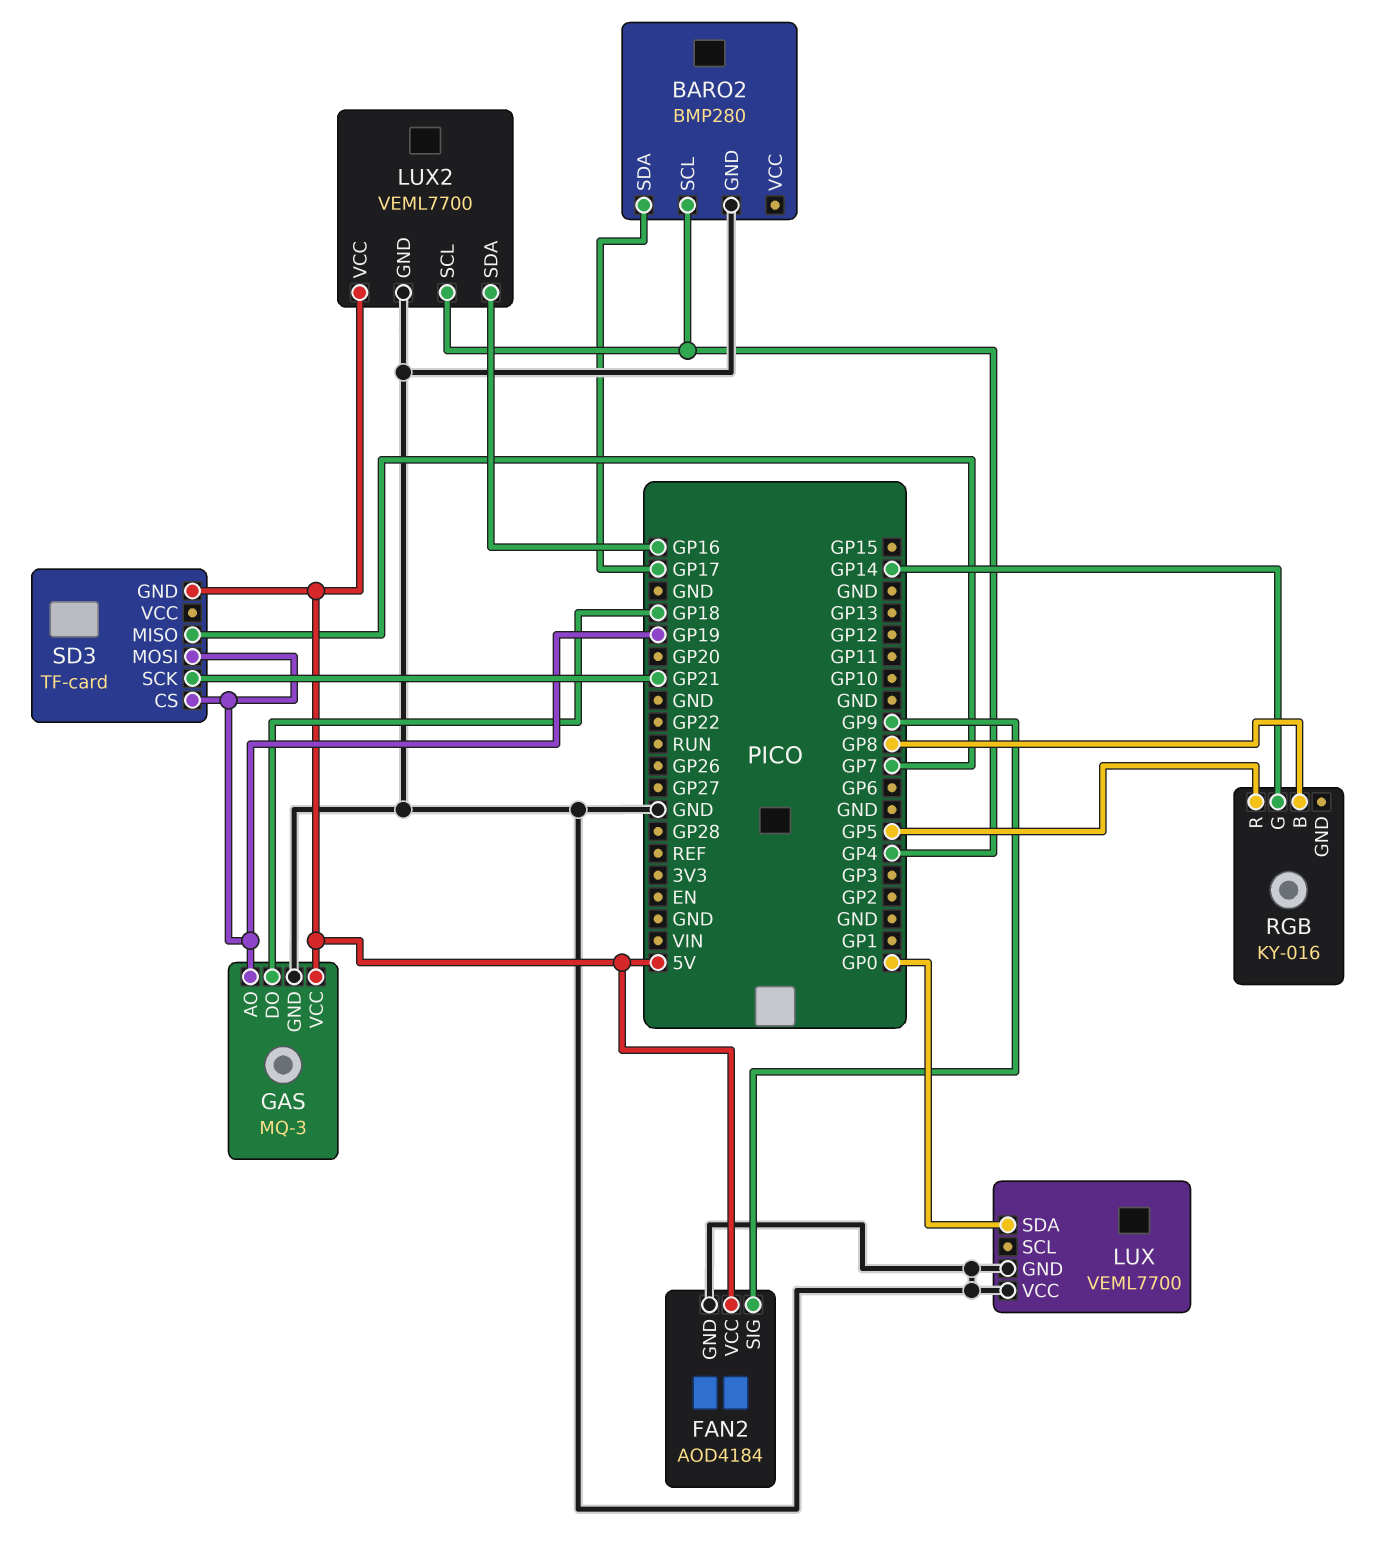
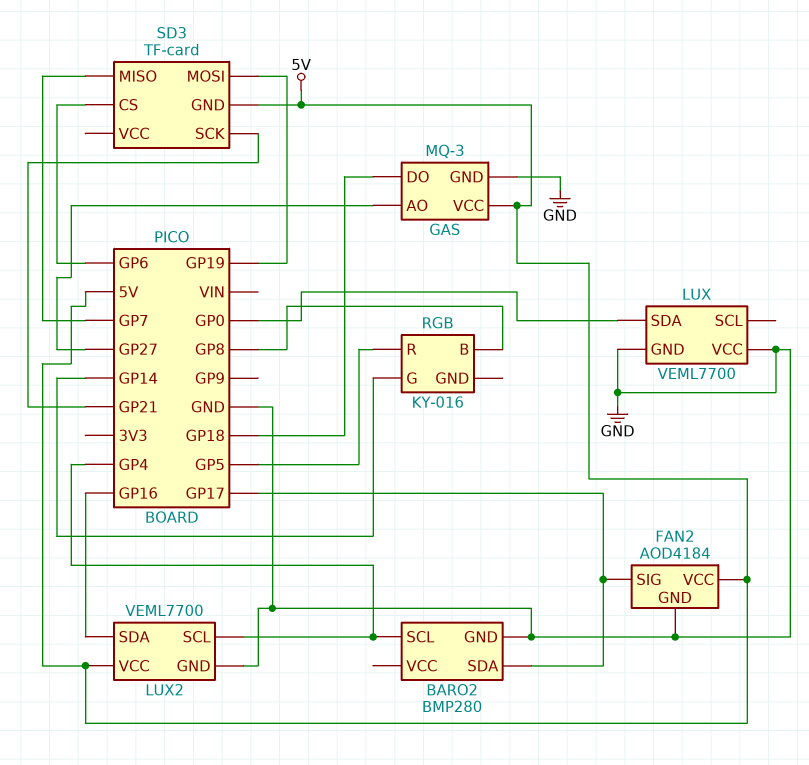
FAN2 pin SIG: GP9 -> GP17
GAS pin AO: GP19 -> GP27
SD3 pin CS: GP19 -> GP6

